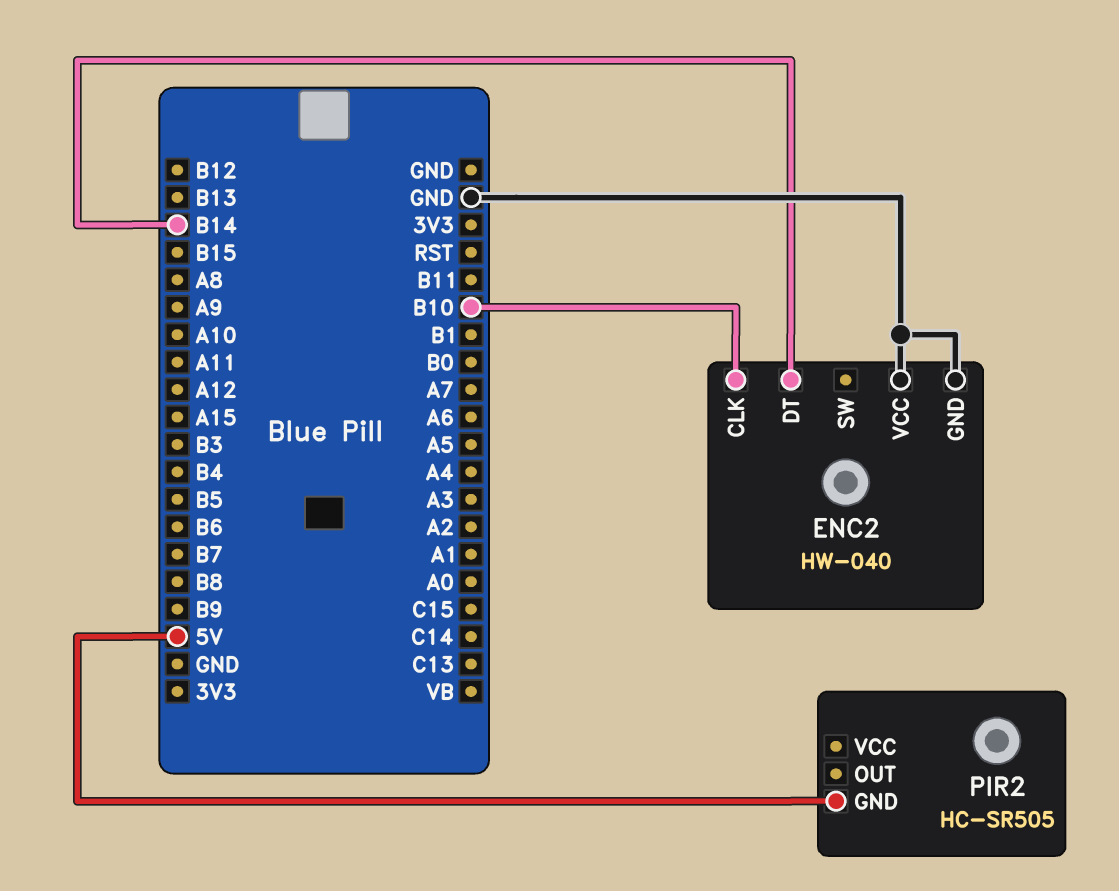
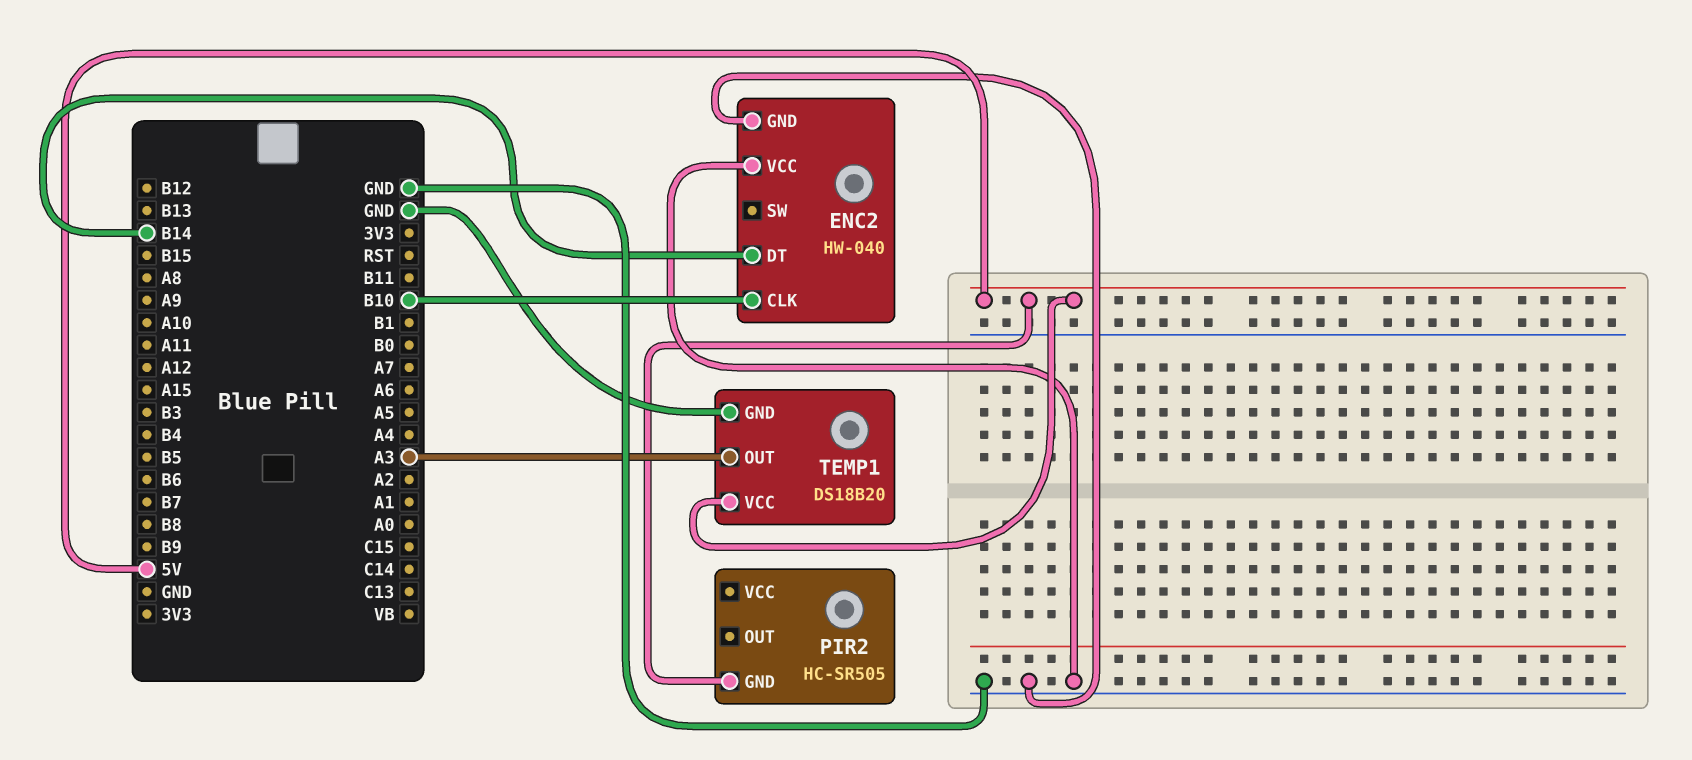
TEMP1: none -> DS18B20
TEMP1 pin GND: none -> GND
TEMP1 pin OUT: none -> A3
TEMP1 pin VCC: none -> 5V

